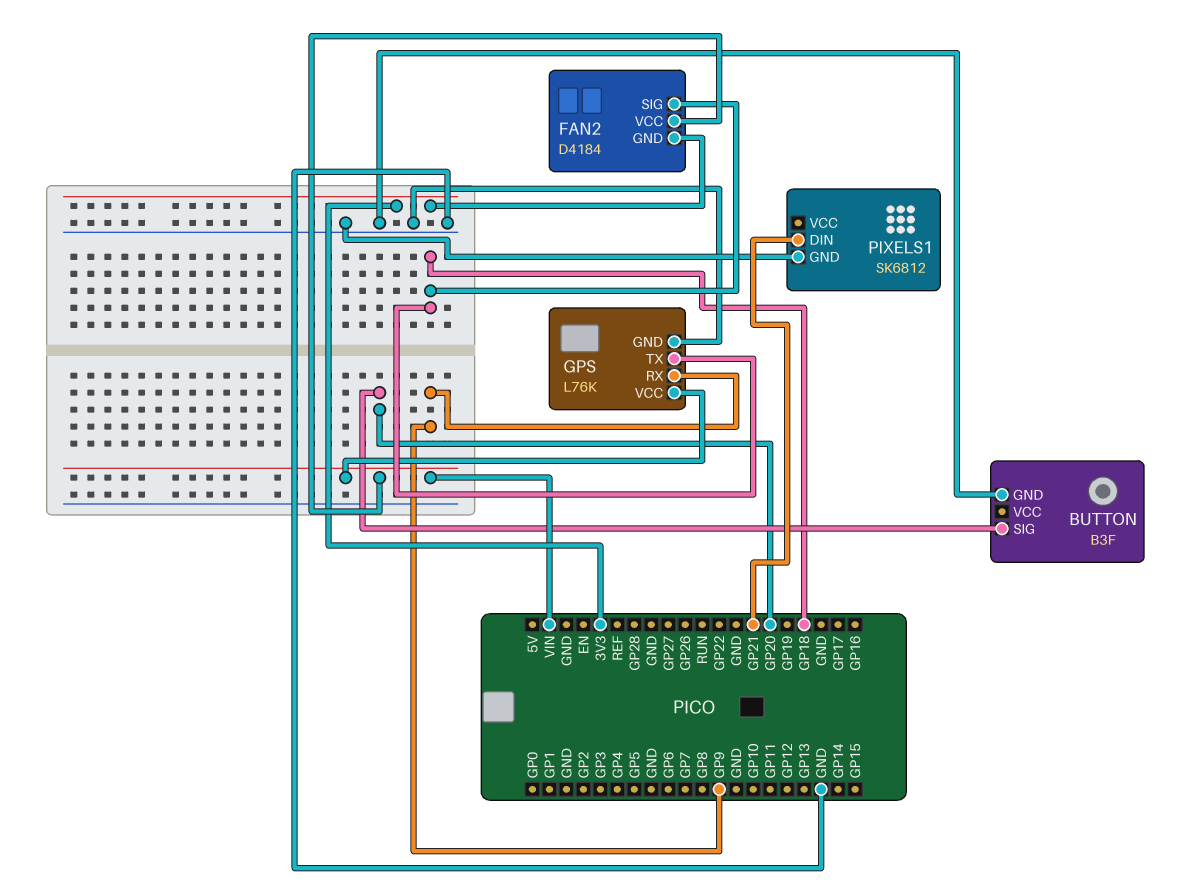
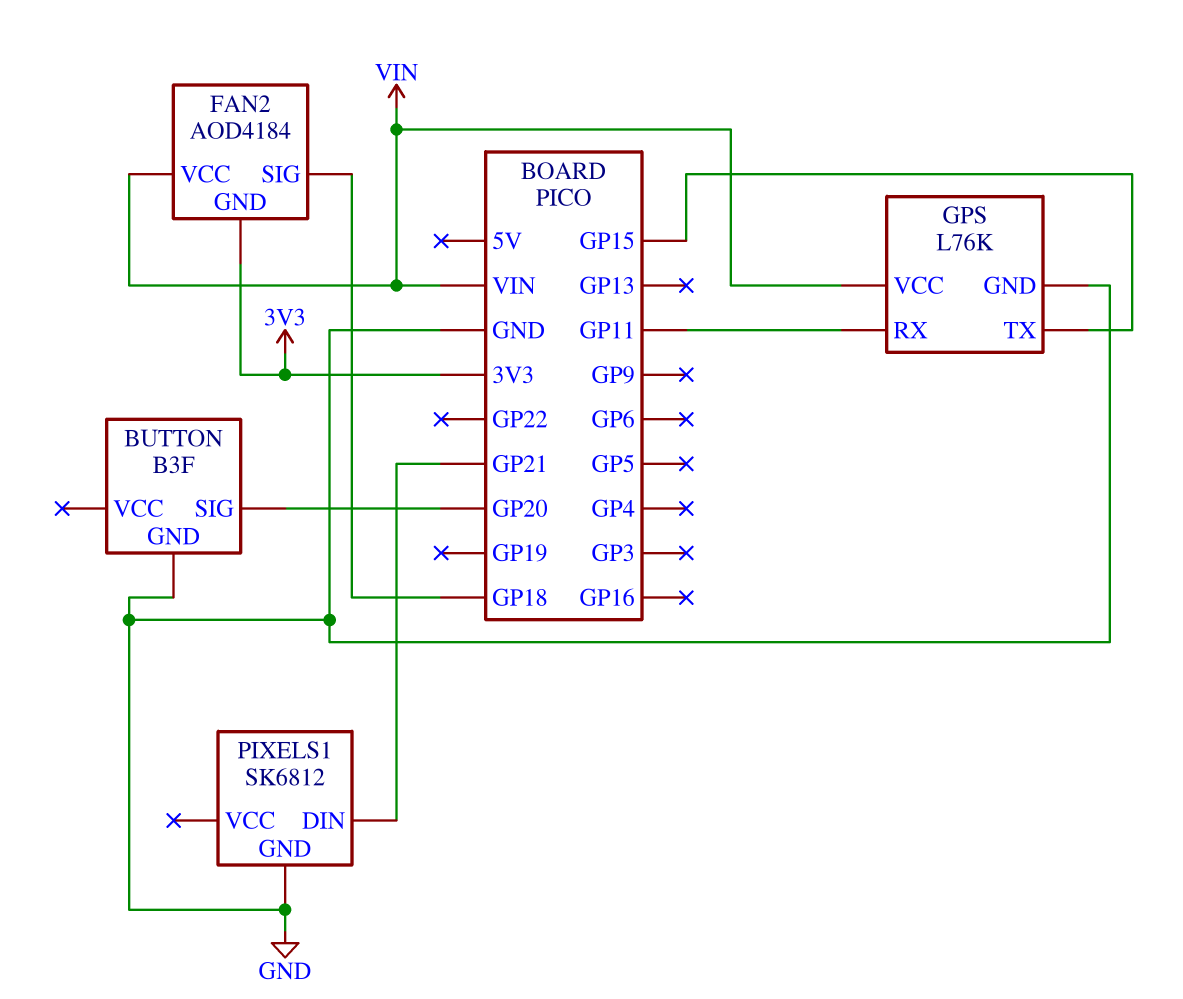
FAN2: D4184 -> AOD4184
GPS pin RX: GP9 -> GP11
GPS pin TX: GP18 -> GP15

